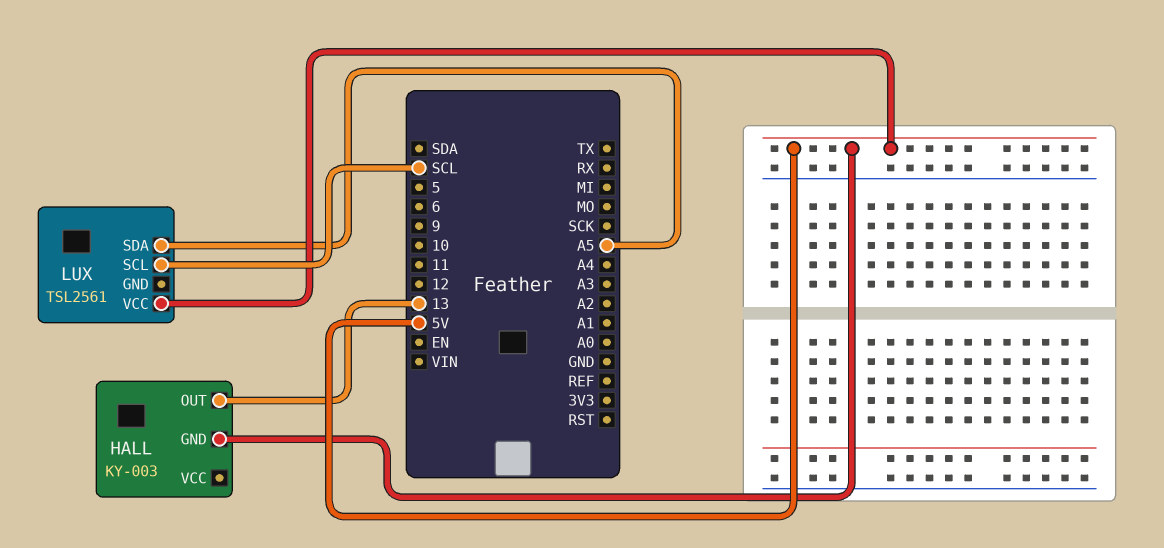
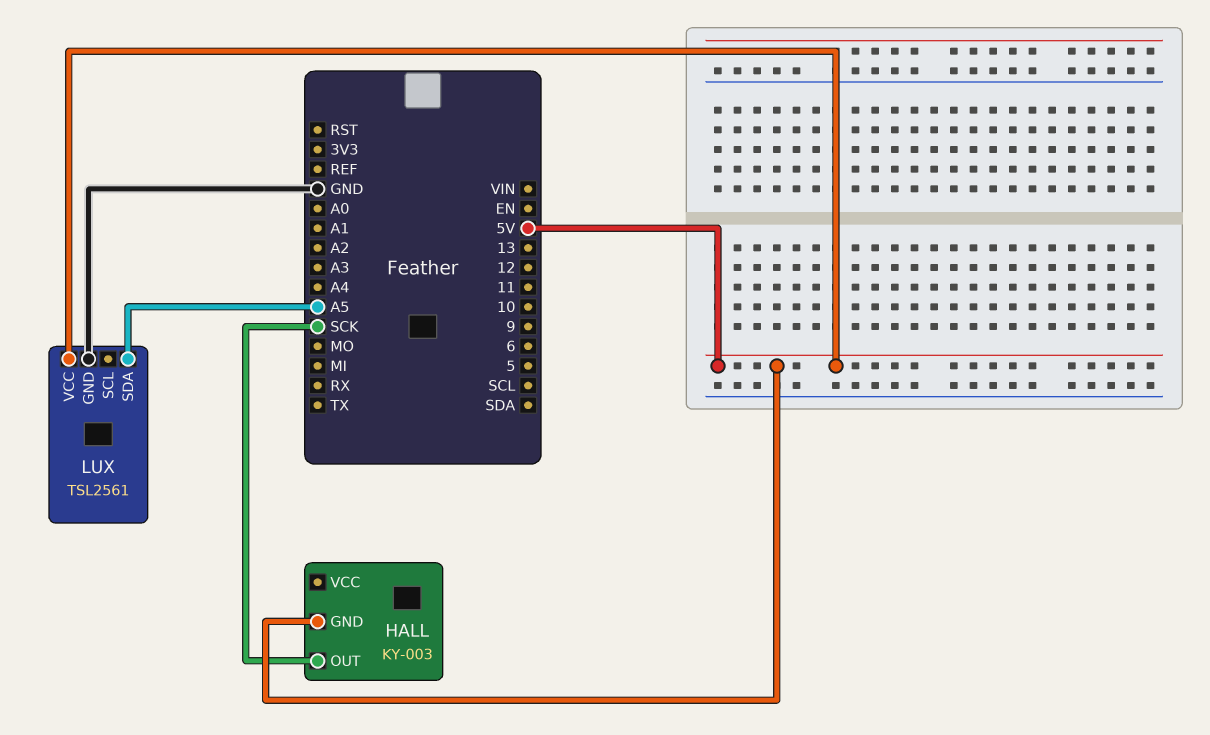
HALL pin OUT: 13 -> SCK
LUX pin GND: none -> GND
LUX pin SCL: SCL -> none

